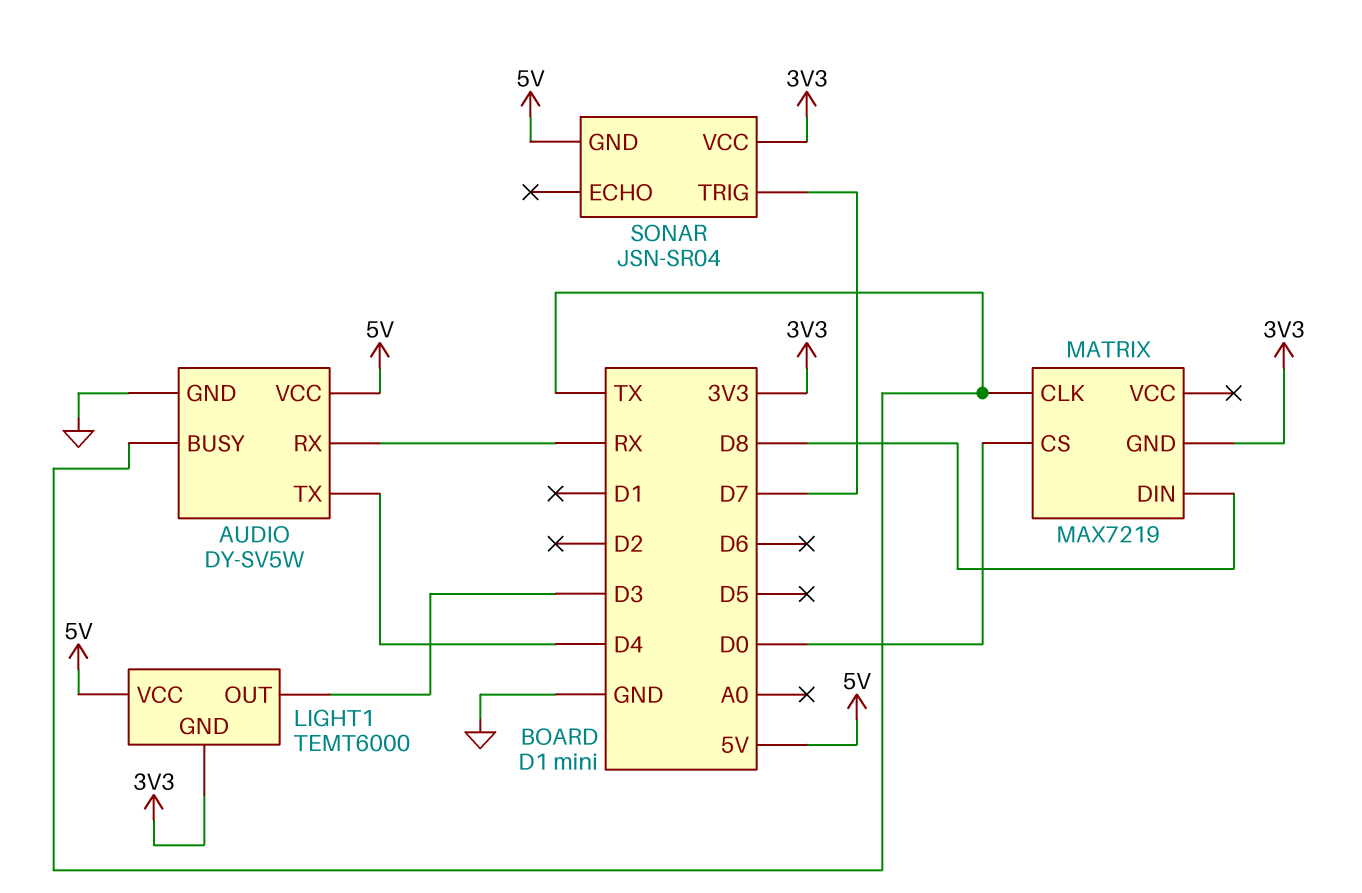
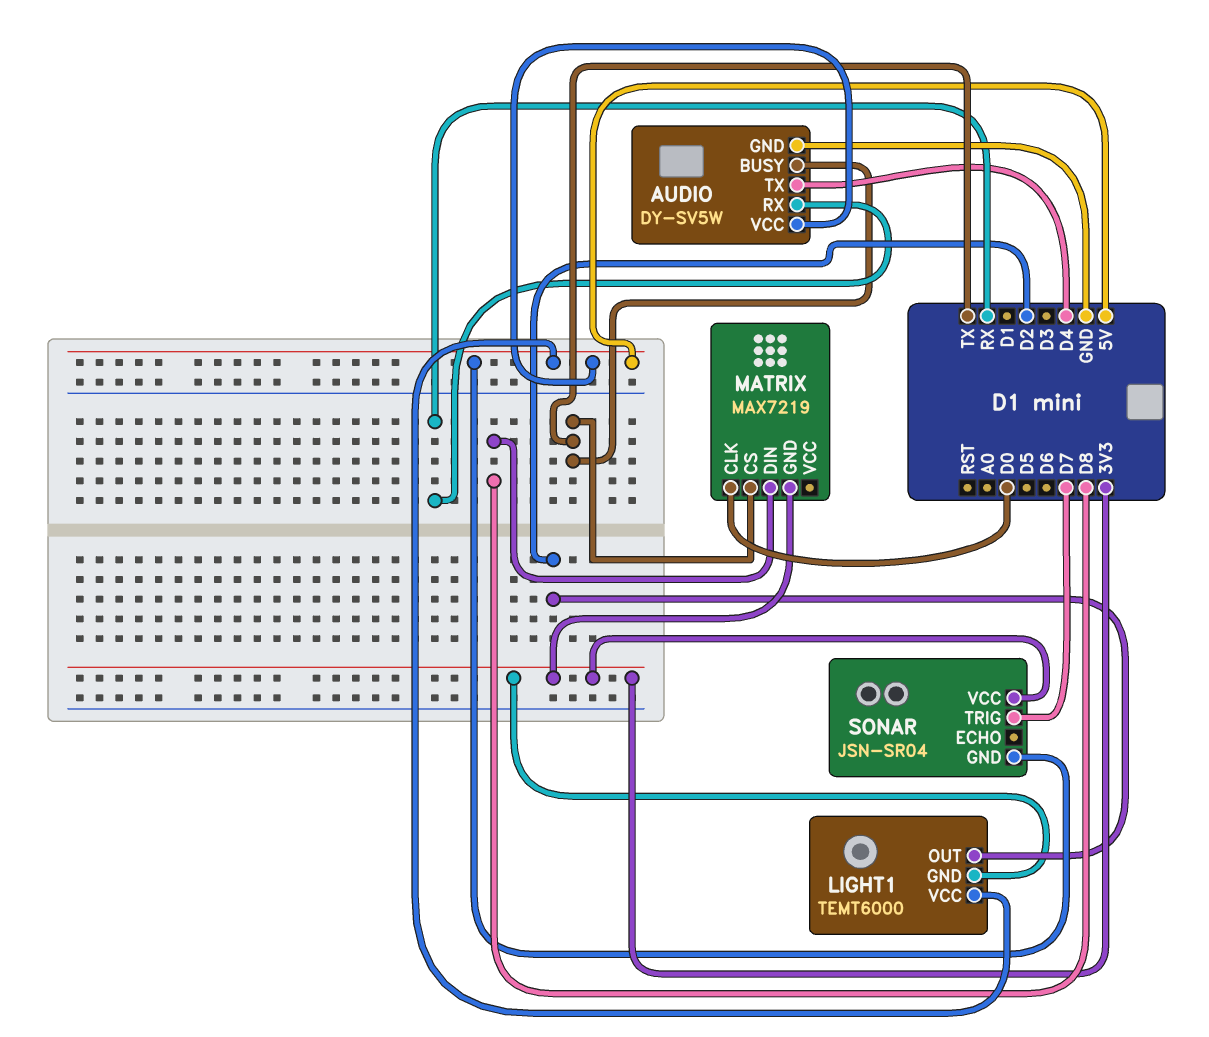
LIGHT1 pin OUT: D3 -> D2
MATRIX pin CLK: TX -> D0
MATRIX pin CS: D0 -> TX

